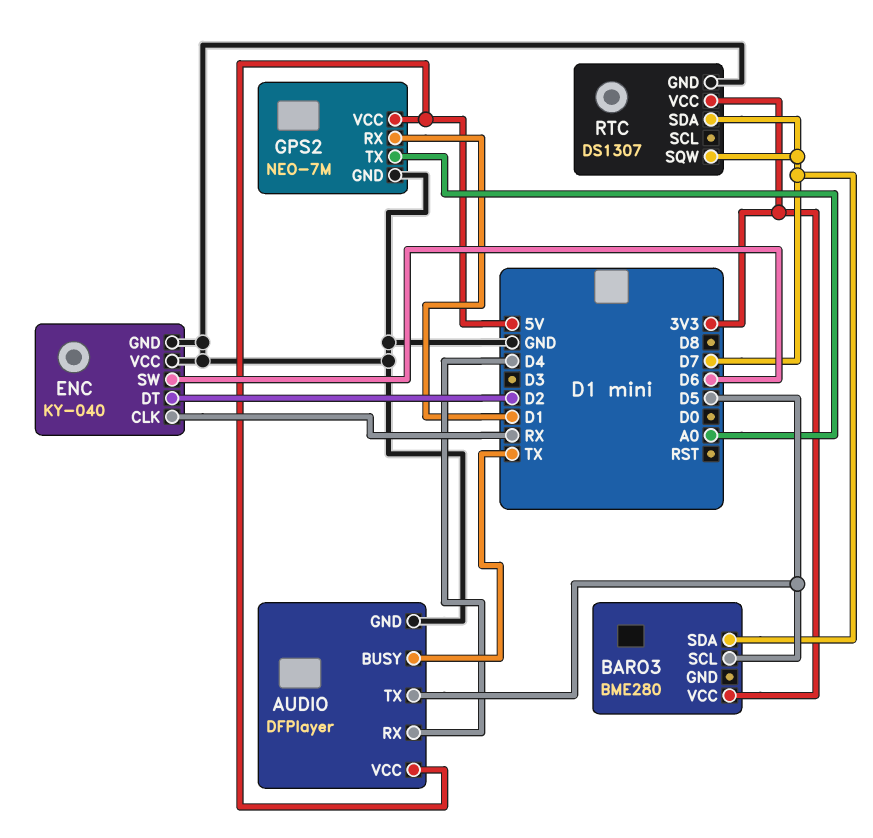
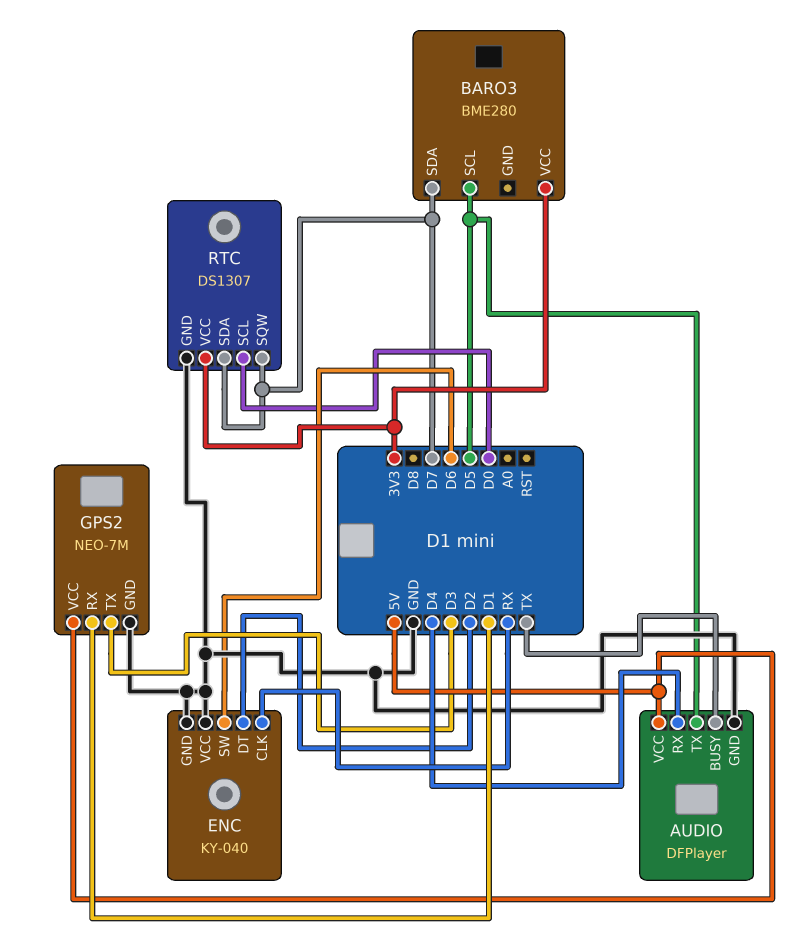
GPS2 pin TX: A0 -> D3
RTC pin SCL: none -> D0

